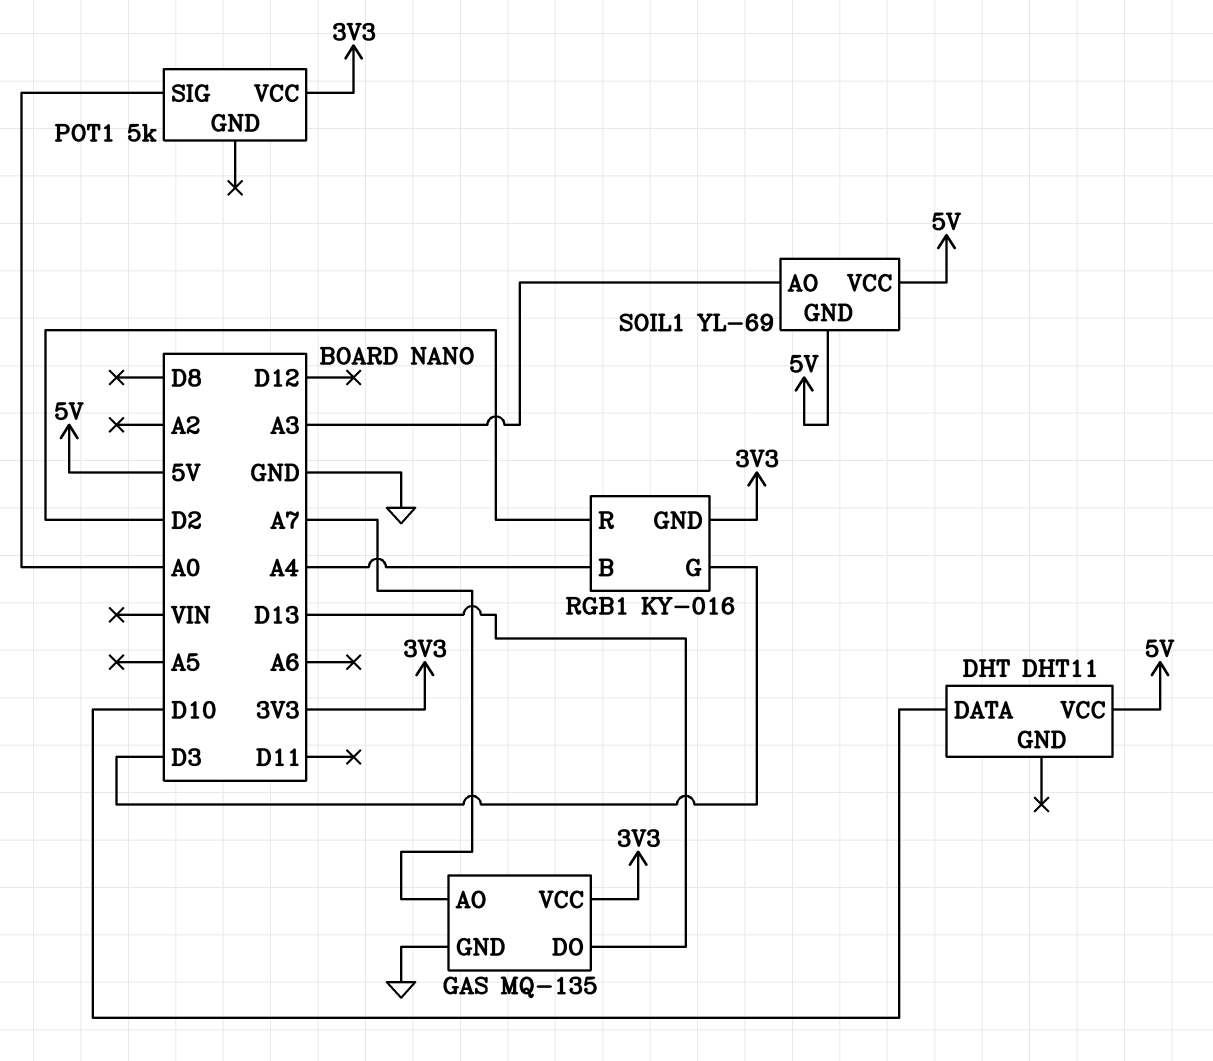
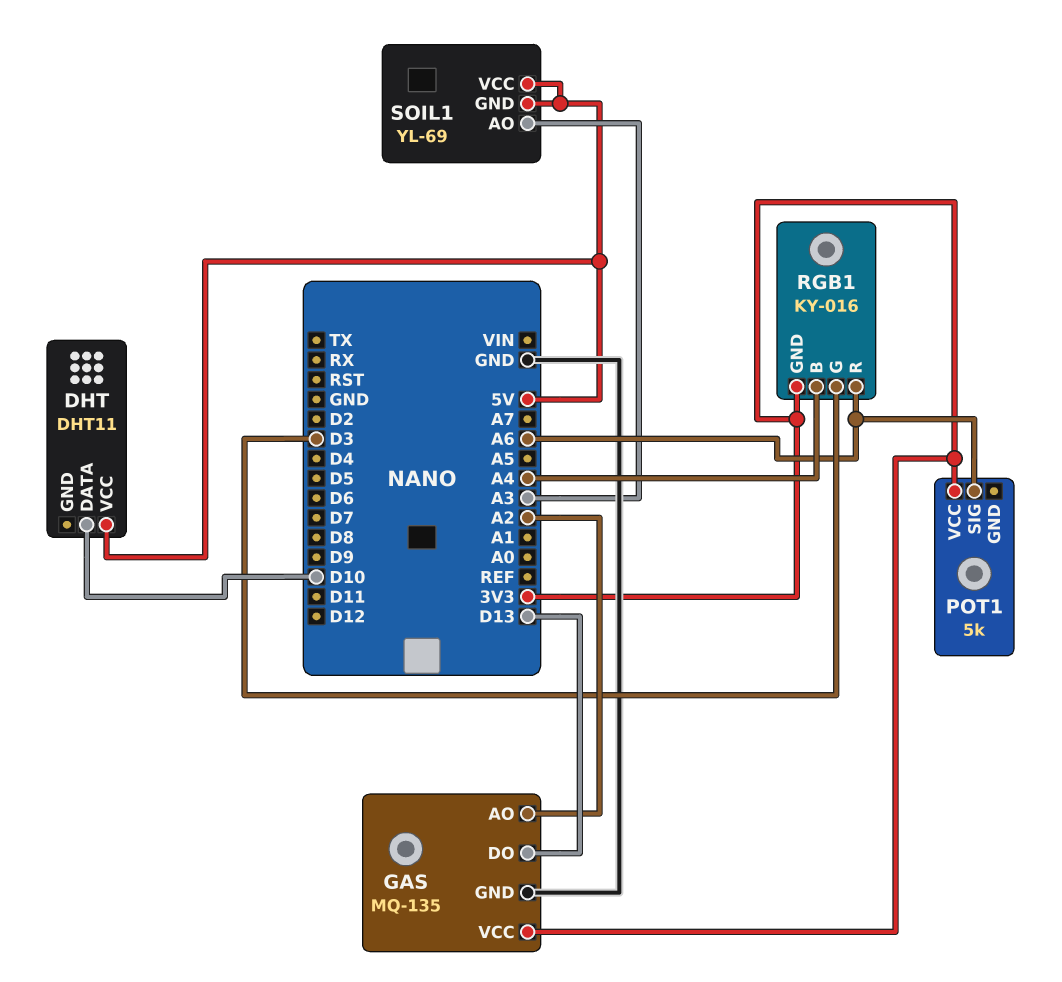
GAS pin AO: A7 -> A2
POT1 pin SIG: A0 -> A6
RGB1 pin R: D2 -> A6

